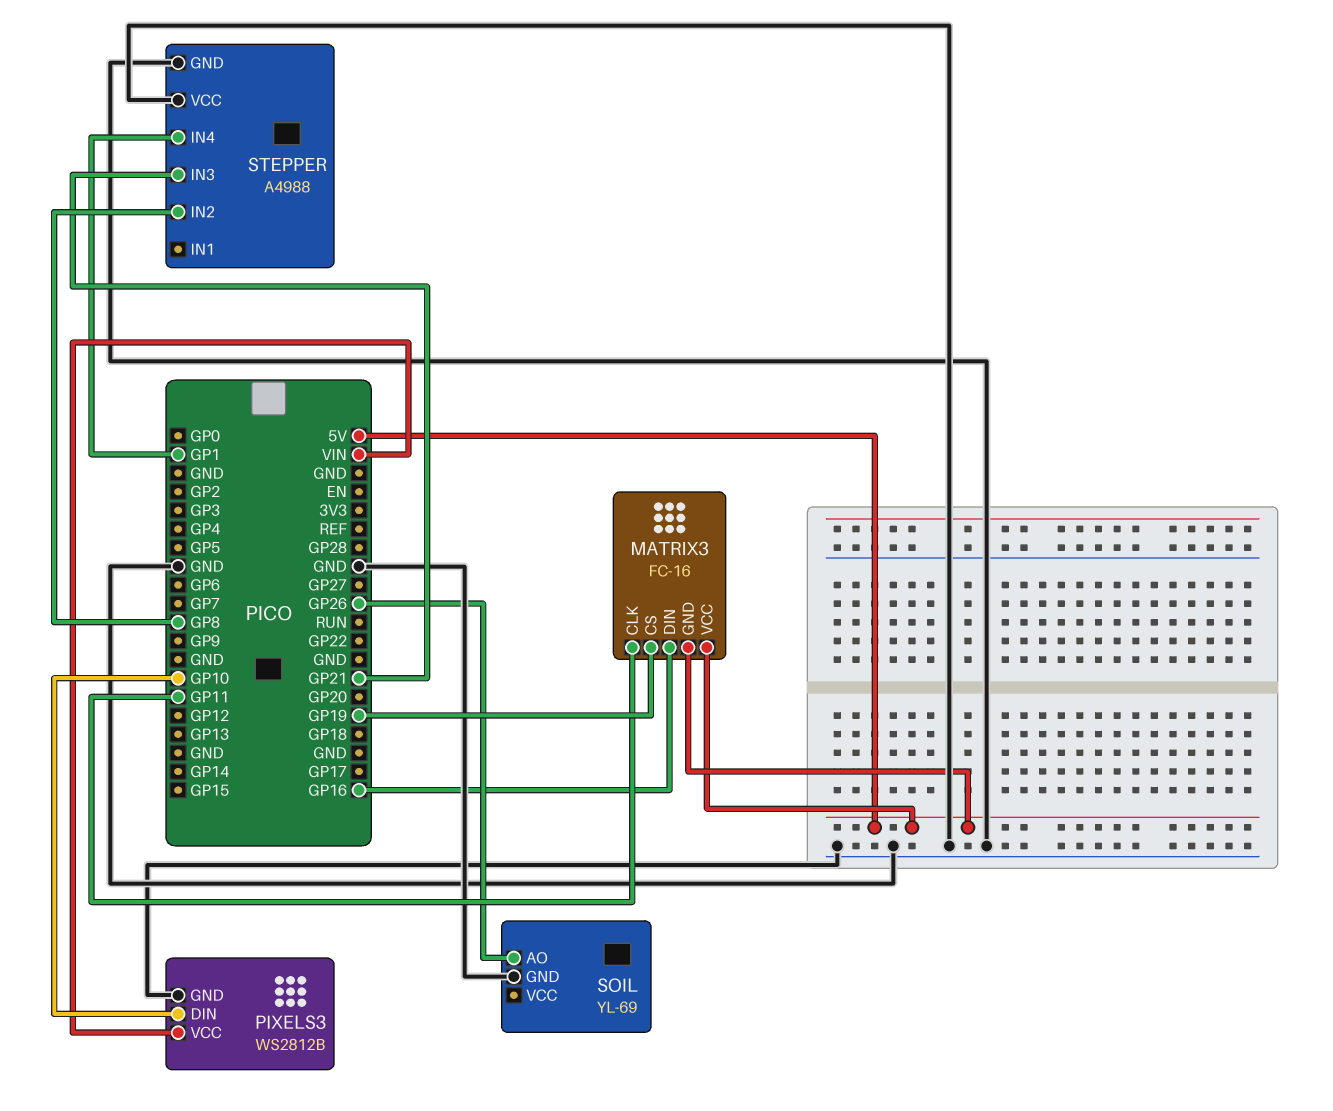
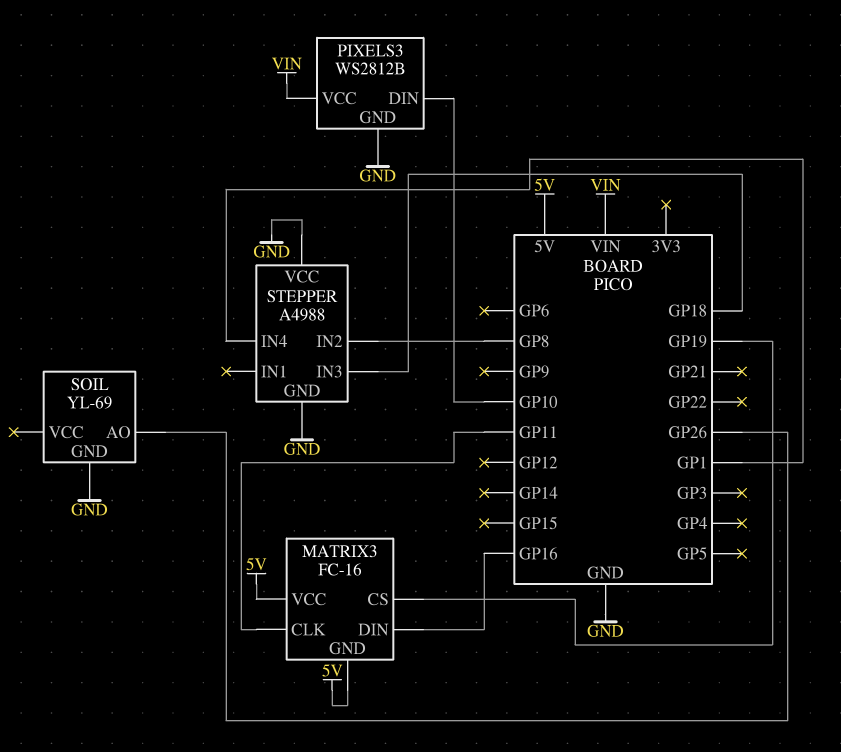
STEPPER pin IN3: GP21 -> GP18

